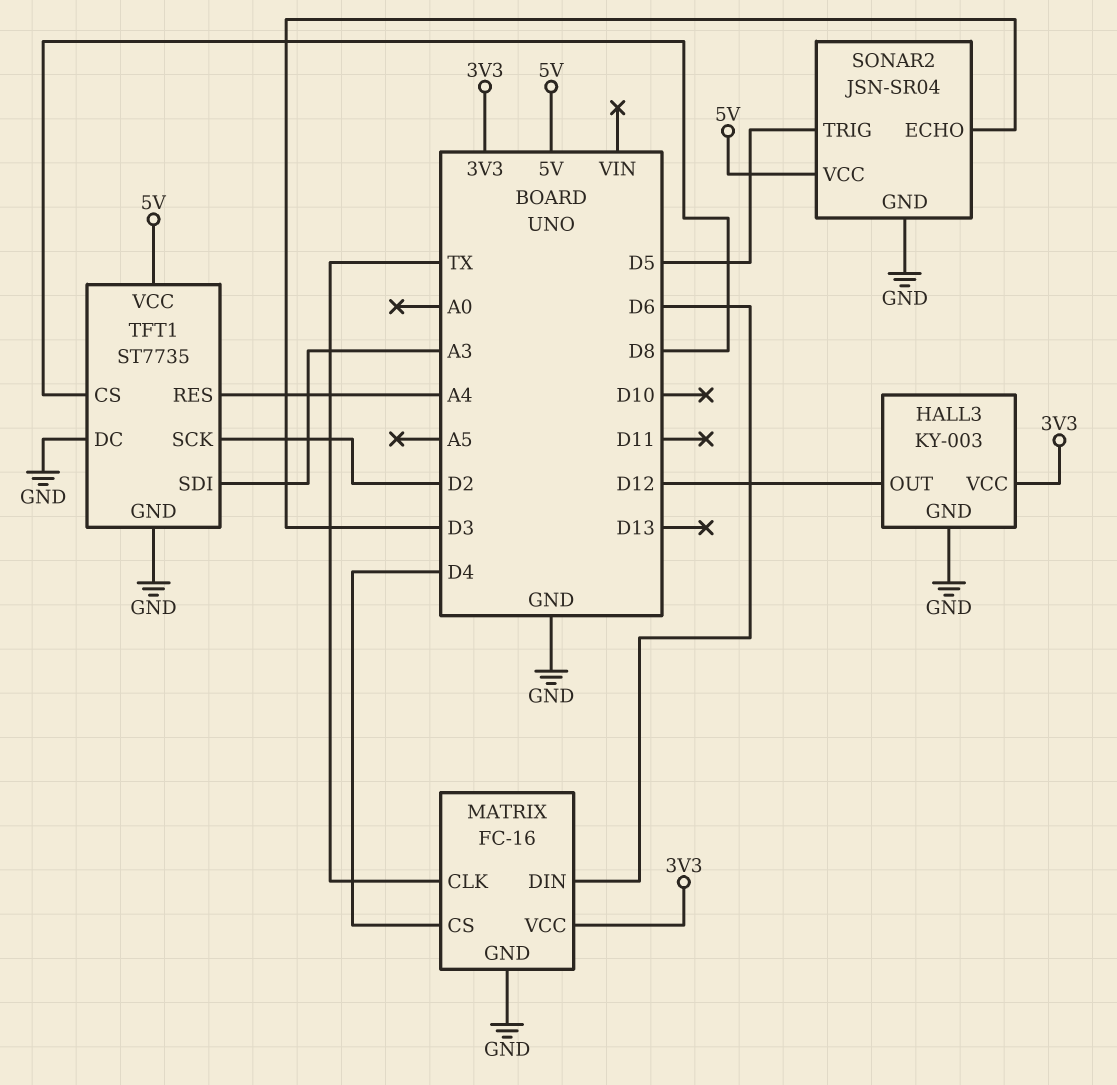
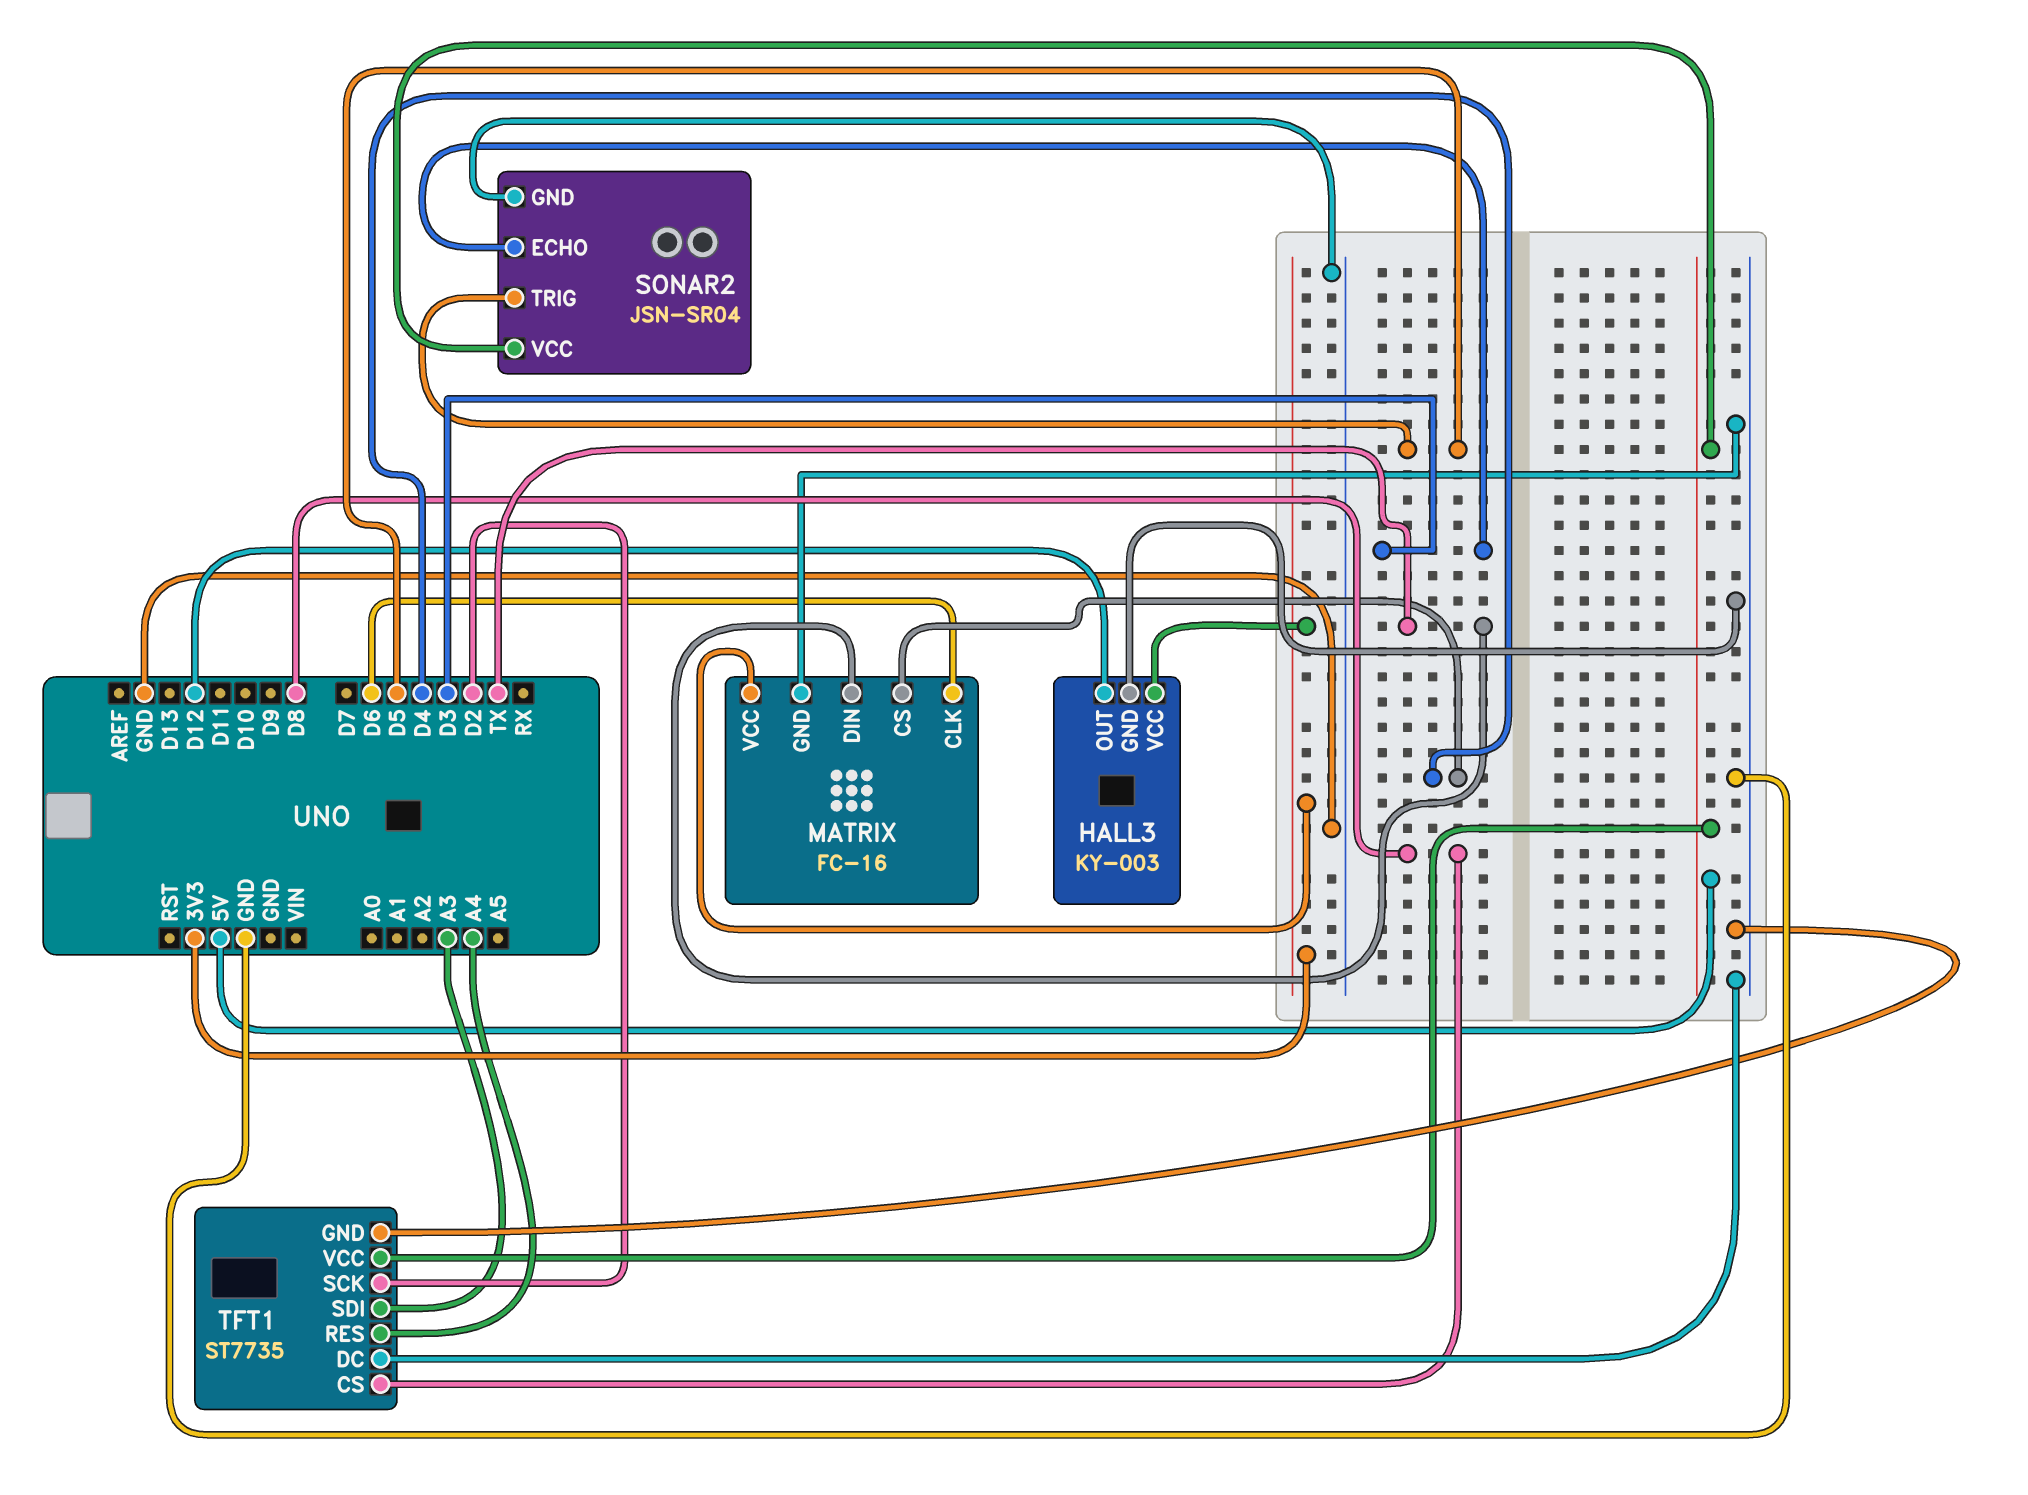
MATRIX pin CLK: TX -> D6
MATRIX pin DIN: D6 -> TX

